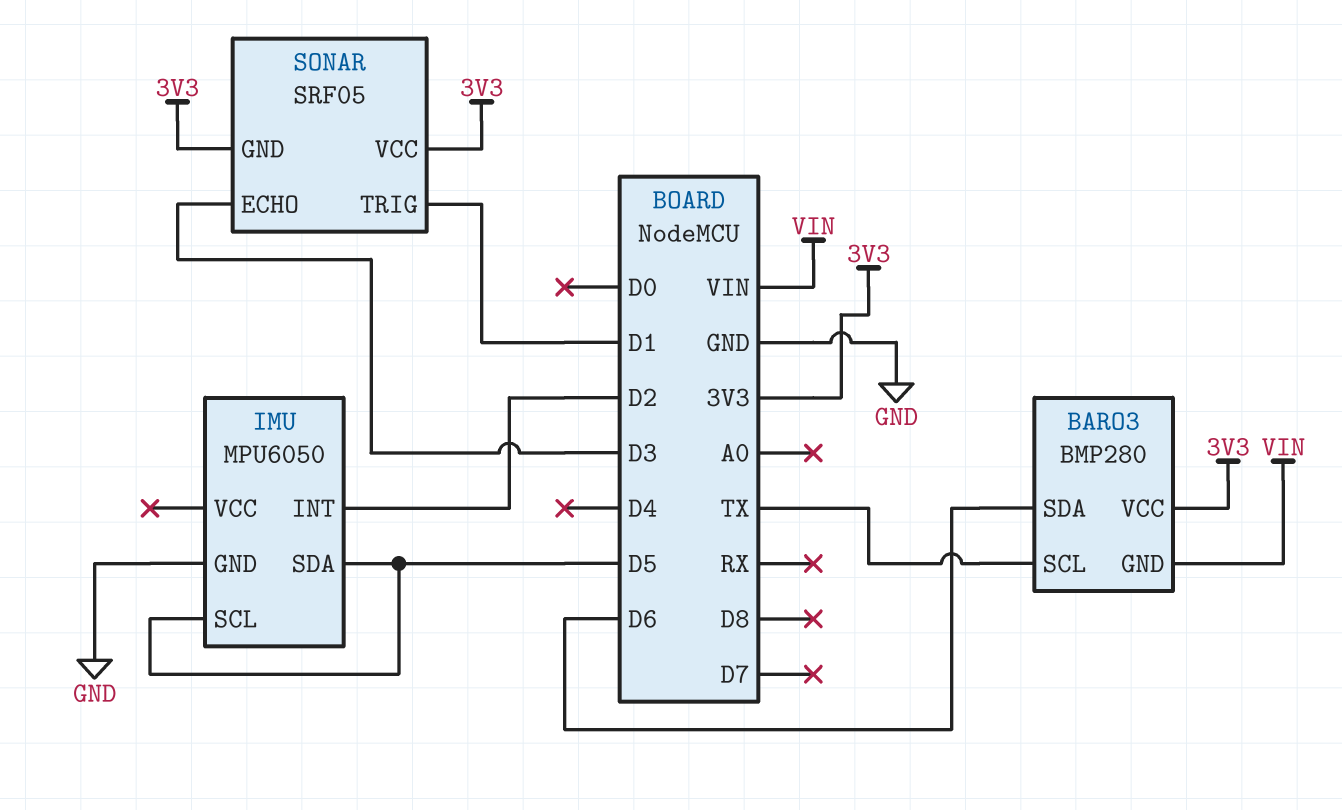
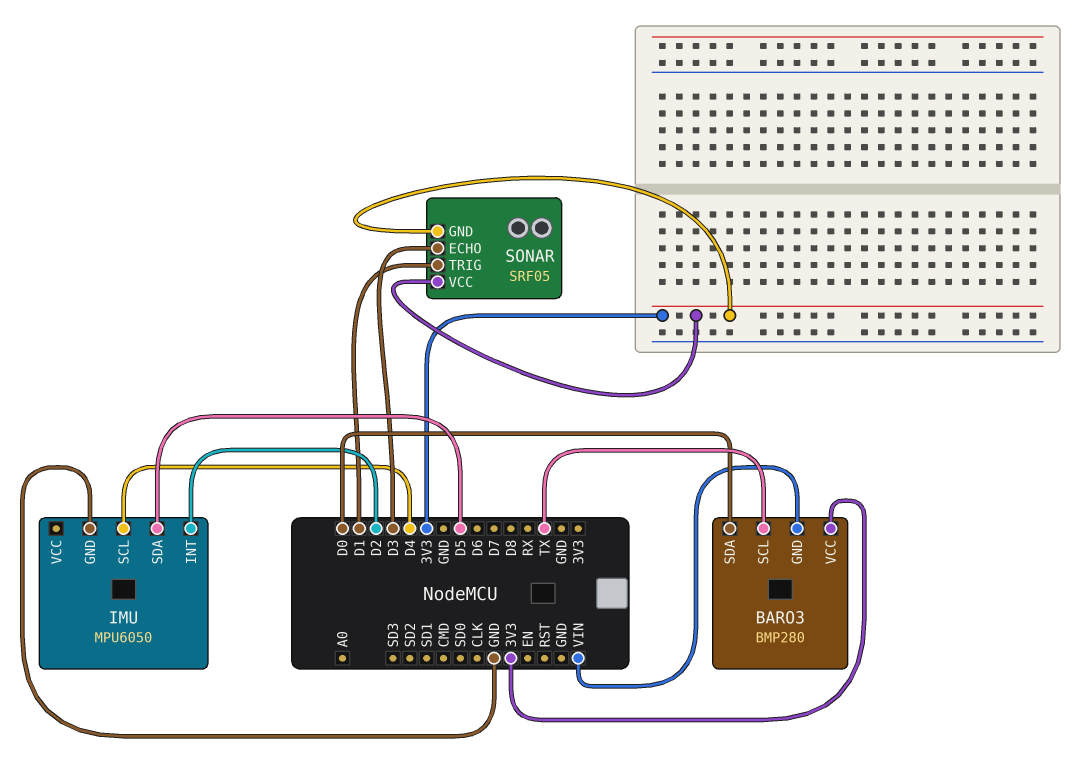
BARO3 pin SDA: D6 -> D0
IMU pin SCL: D5 -> D4

